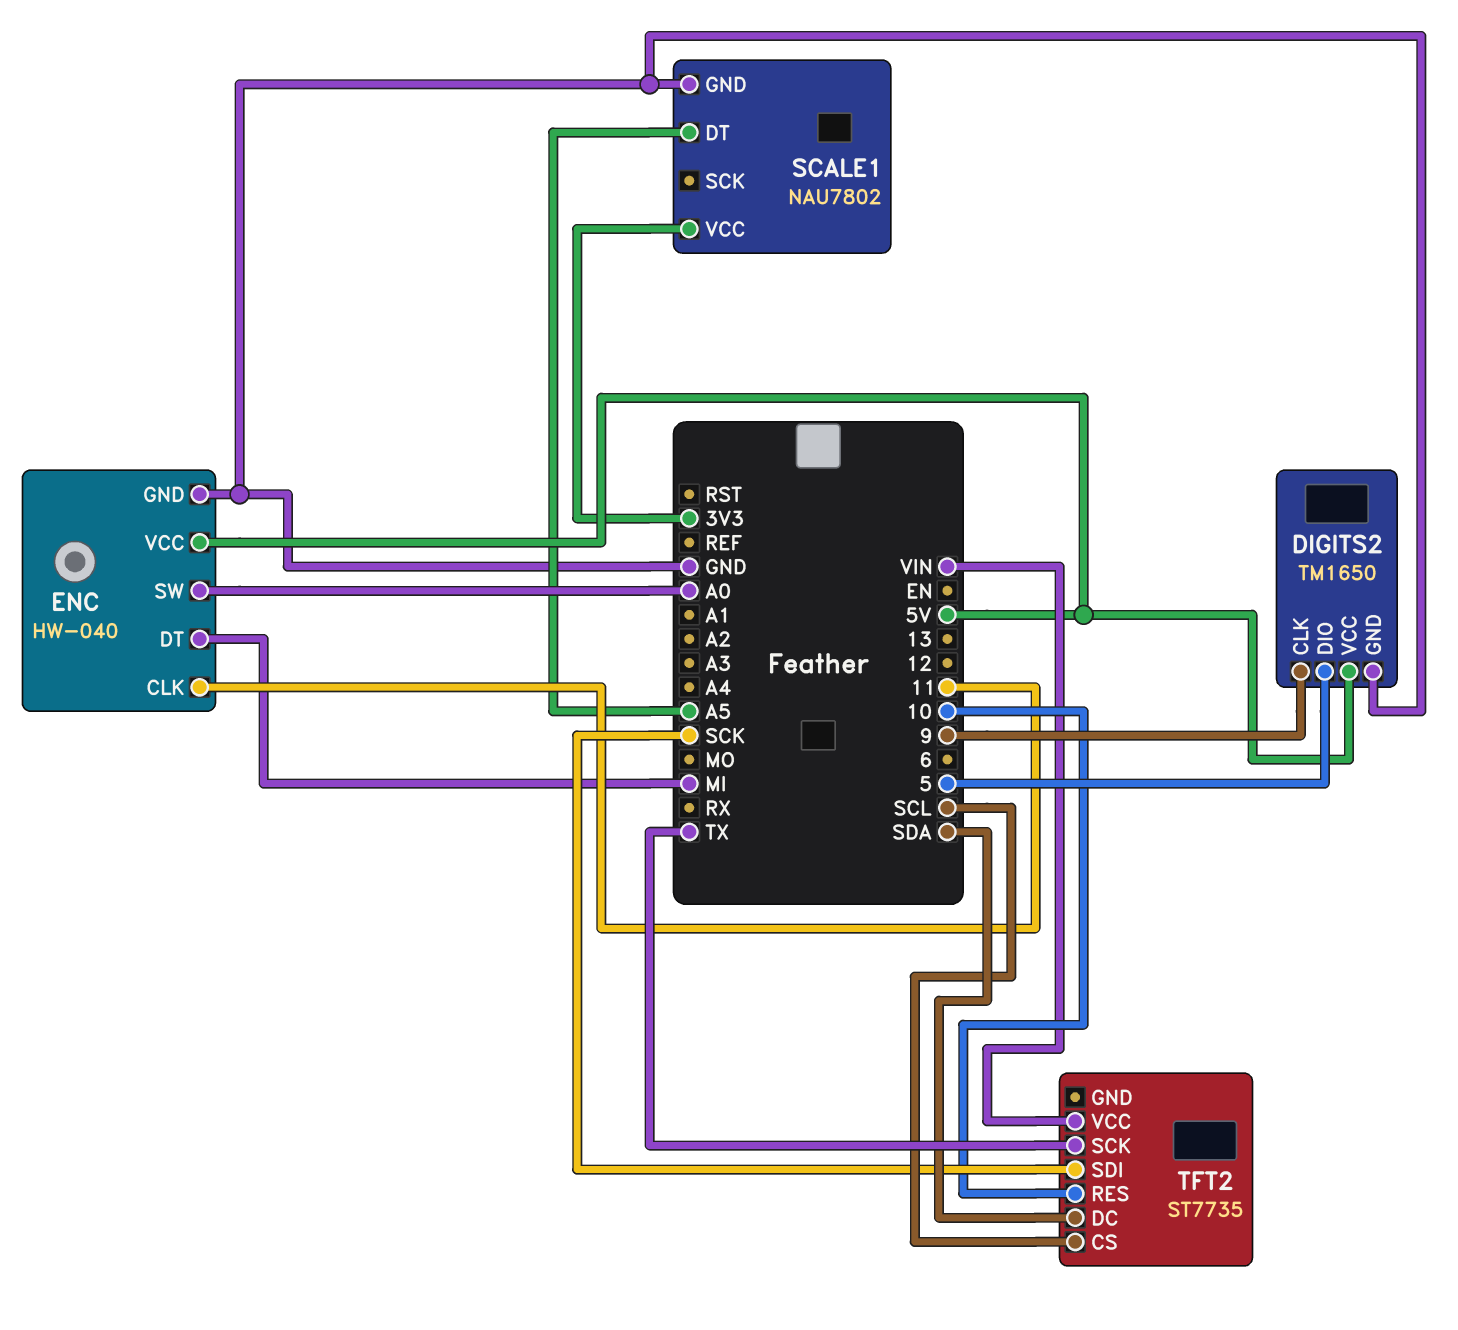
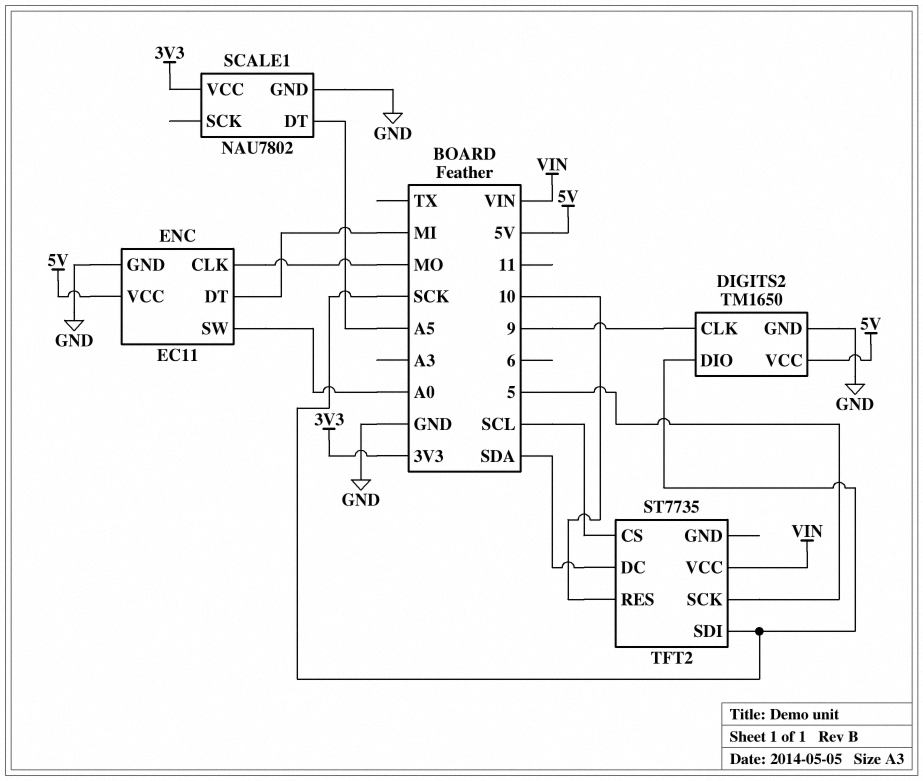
DIGITS2 pin DIO: 5 -> SCK
ENC: HW-040 -> EC11
ENC pin CLK: 11 -> MO
TFT2 pin SCK: TX -> 5

